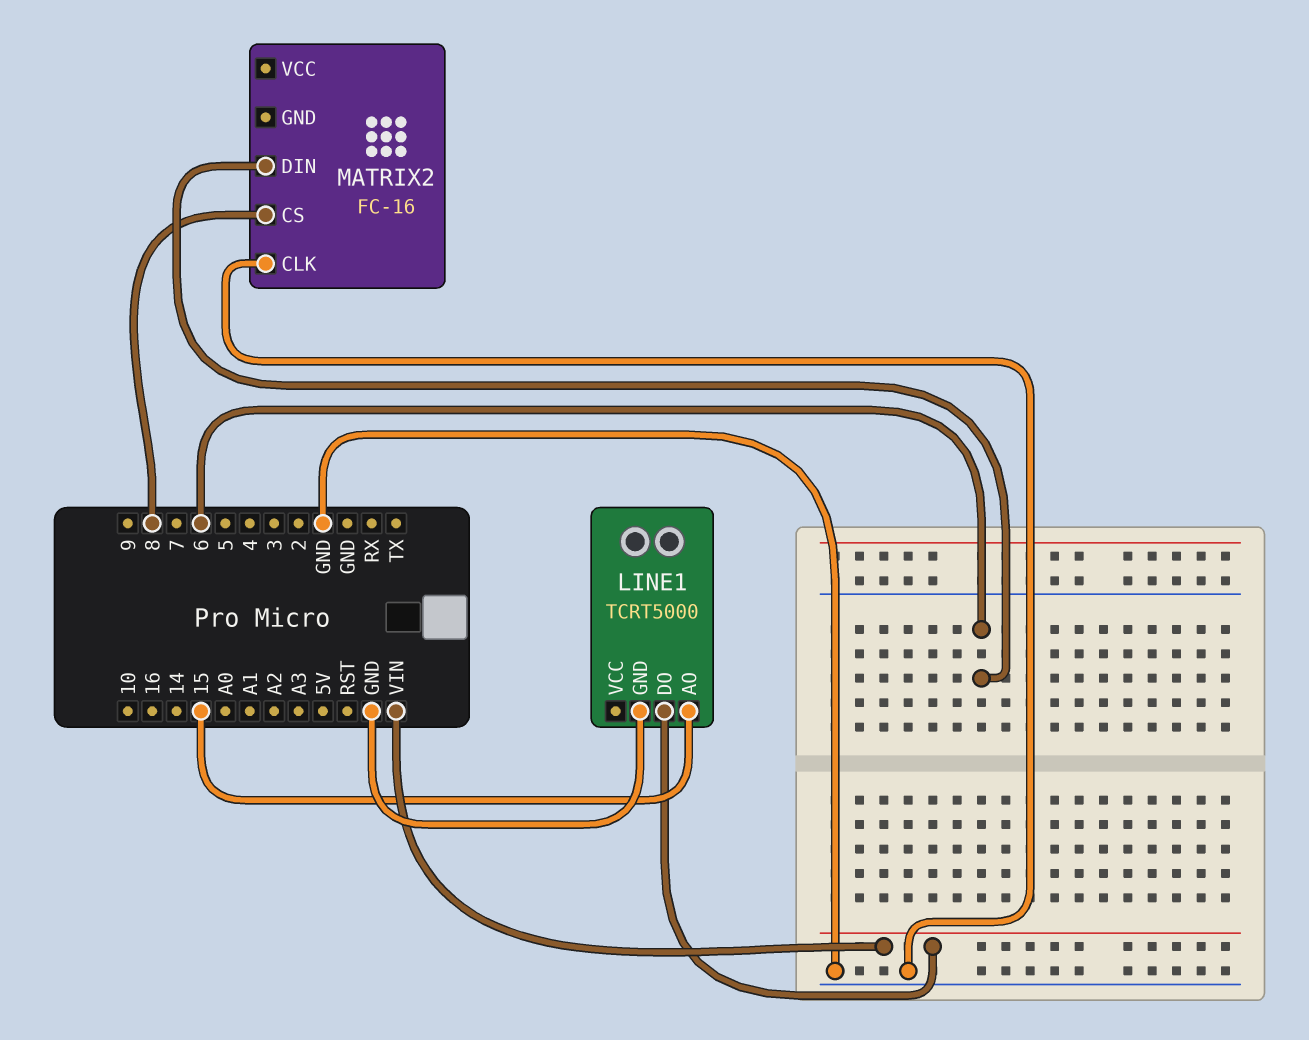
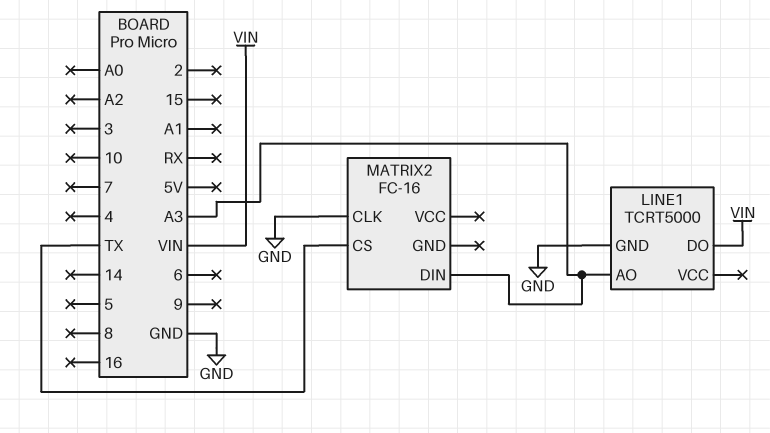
LINE1 pin AO: 15 -> A3
MATRIX2 pin CS: 8 -> TX
MATRIX2 pin DIN: 6 -> A3

